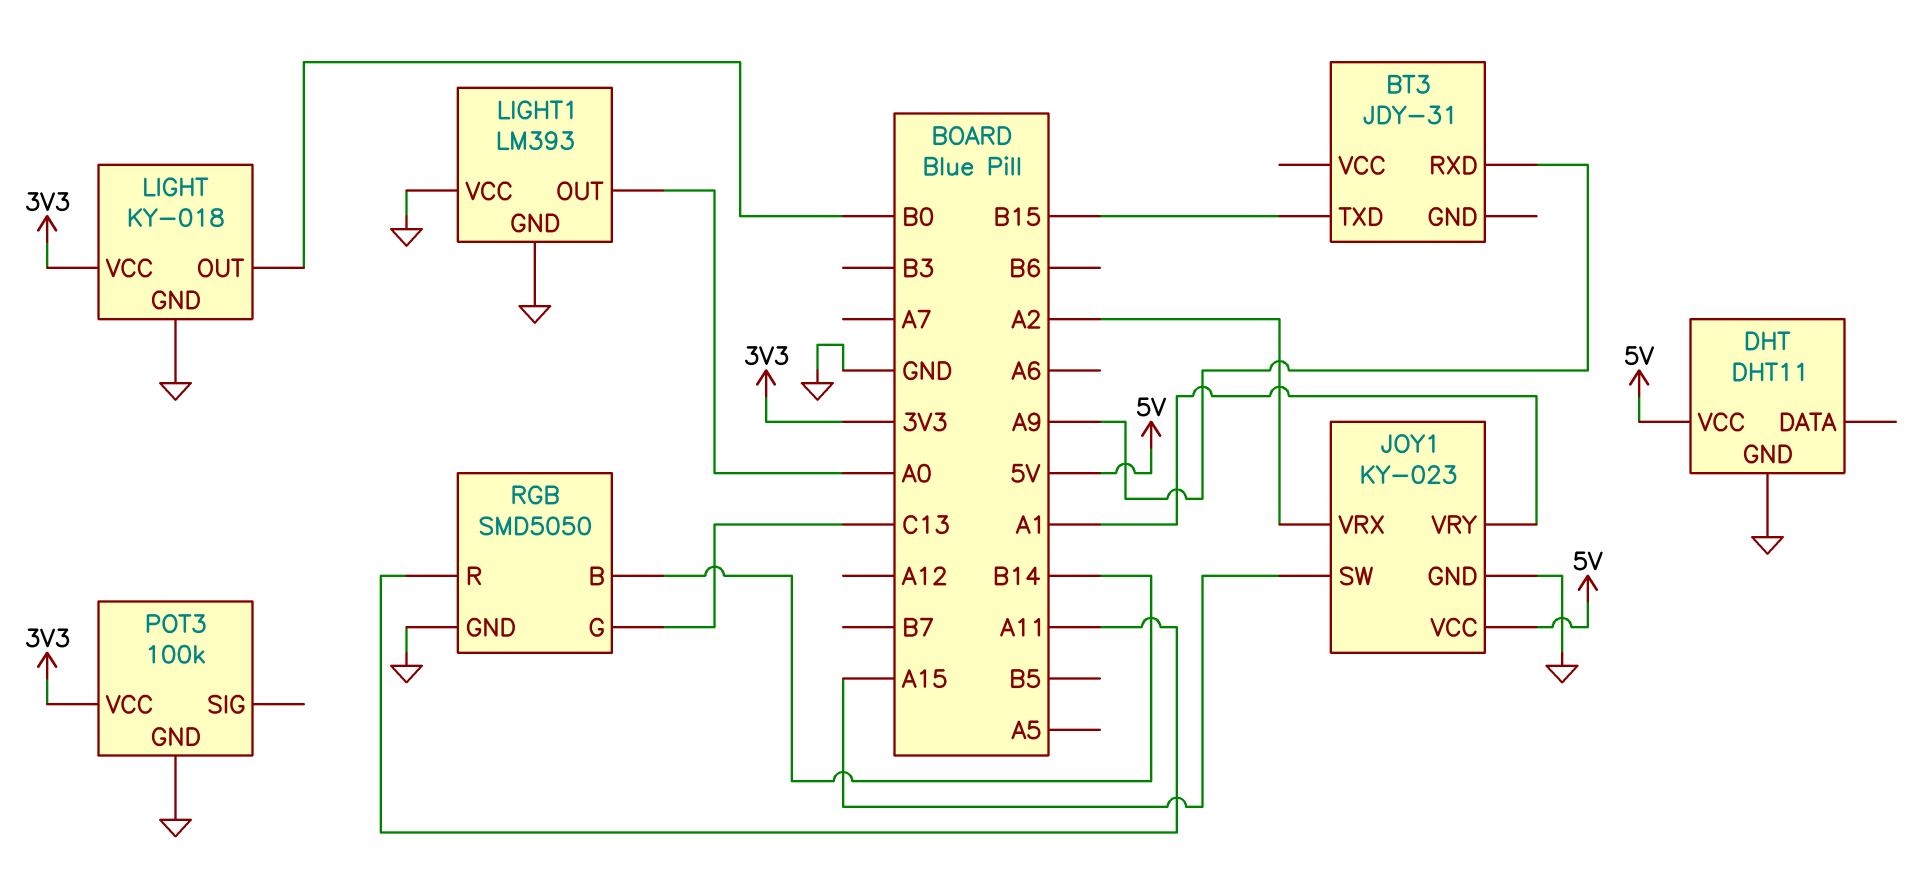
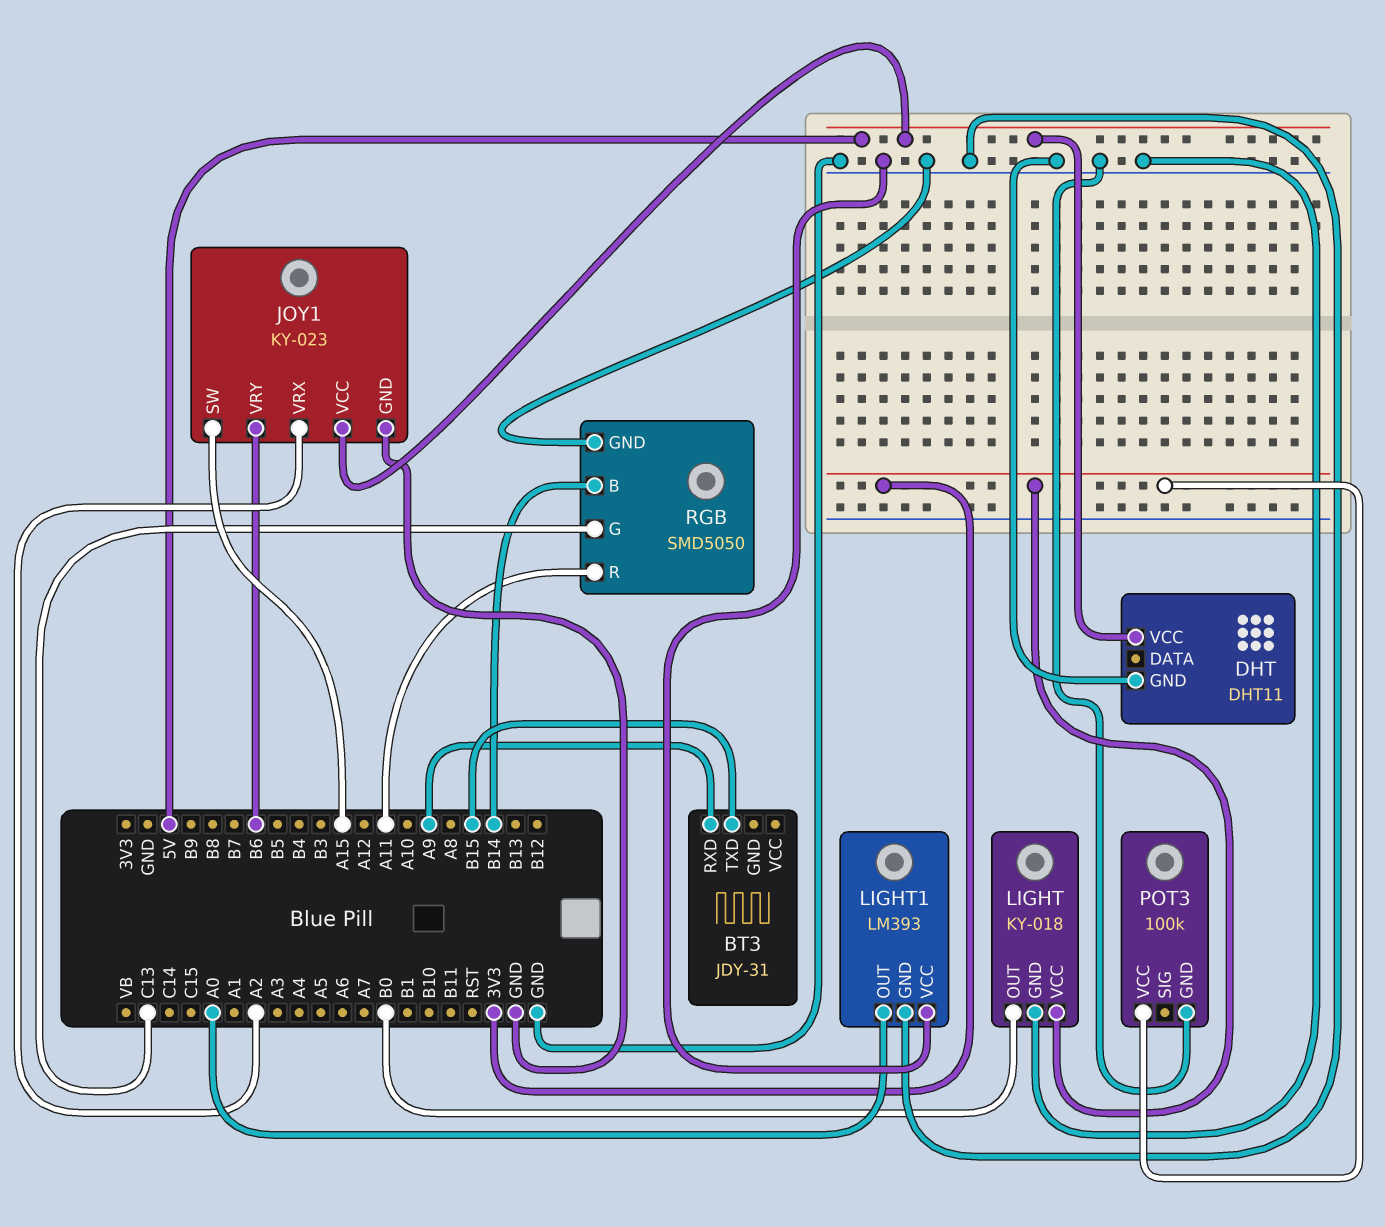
JOY1 pin VRY: A1 -> B6

